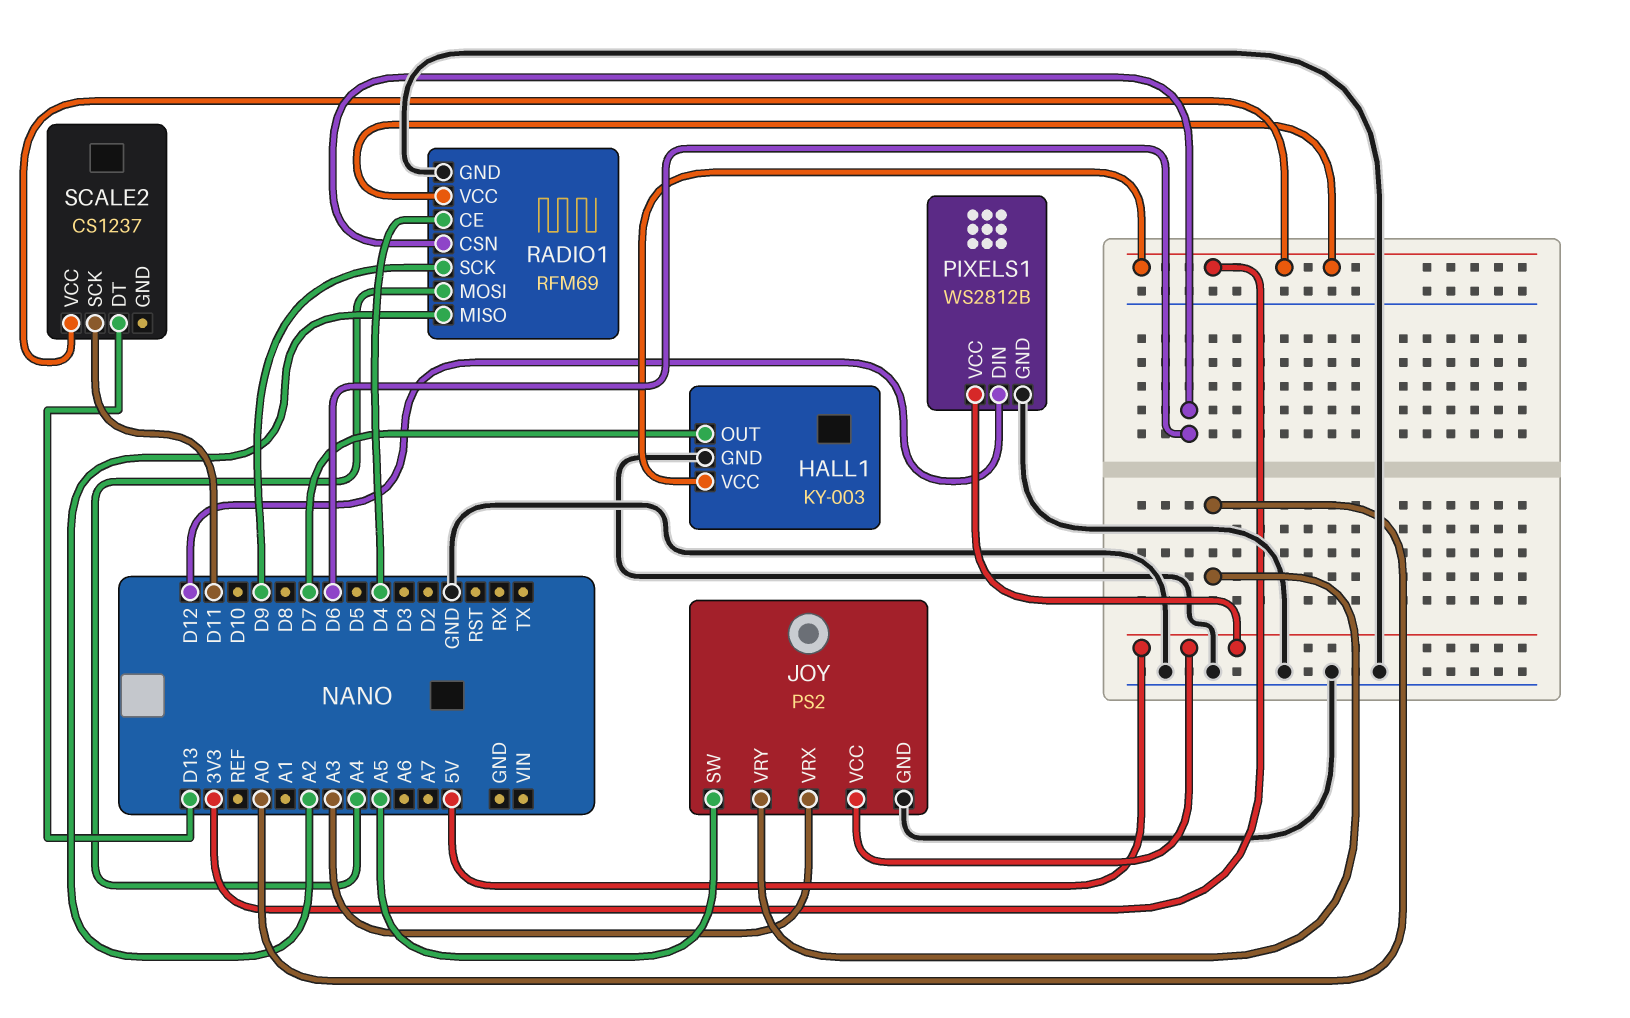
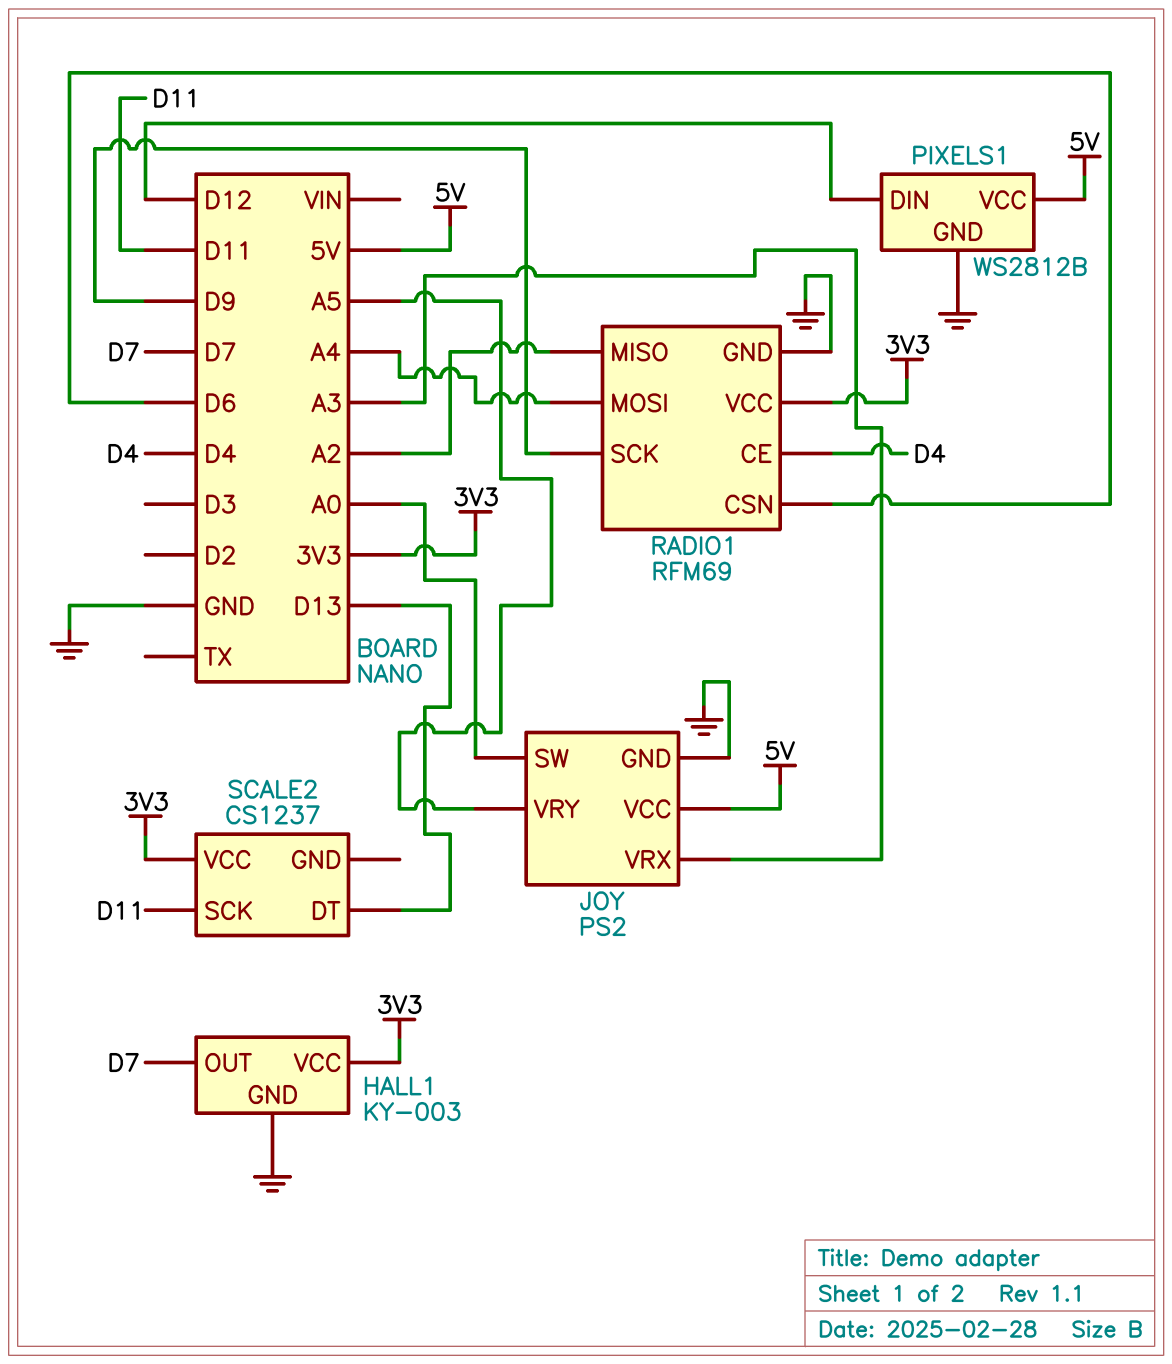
JOY pin SW: A5 -> A0
JOY pin VRY: A0 -> A5

